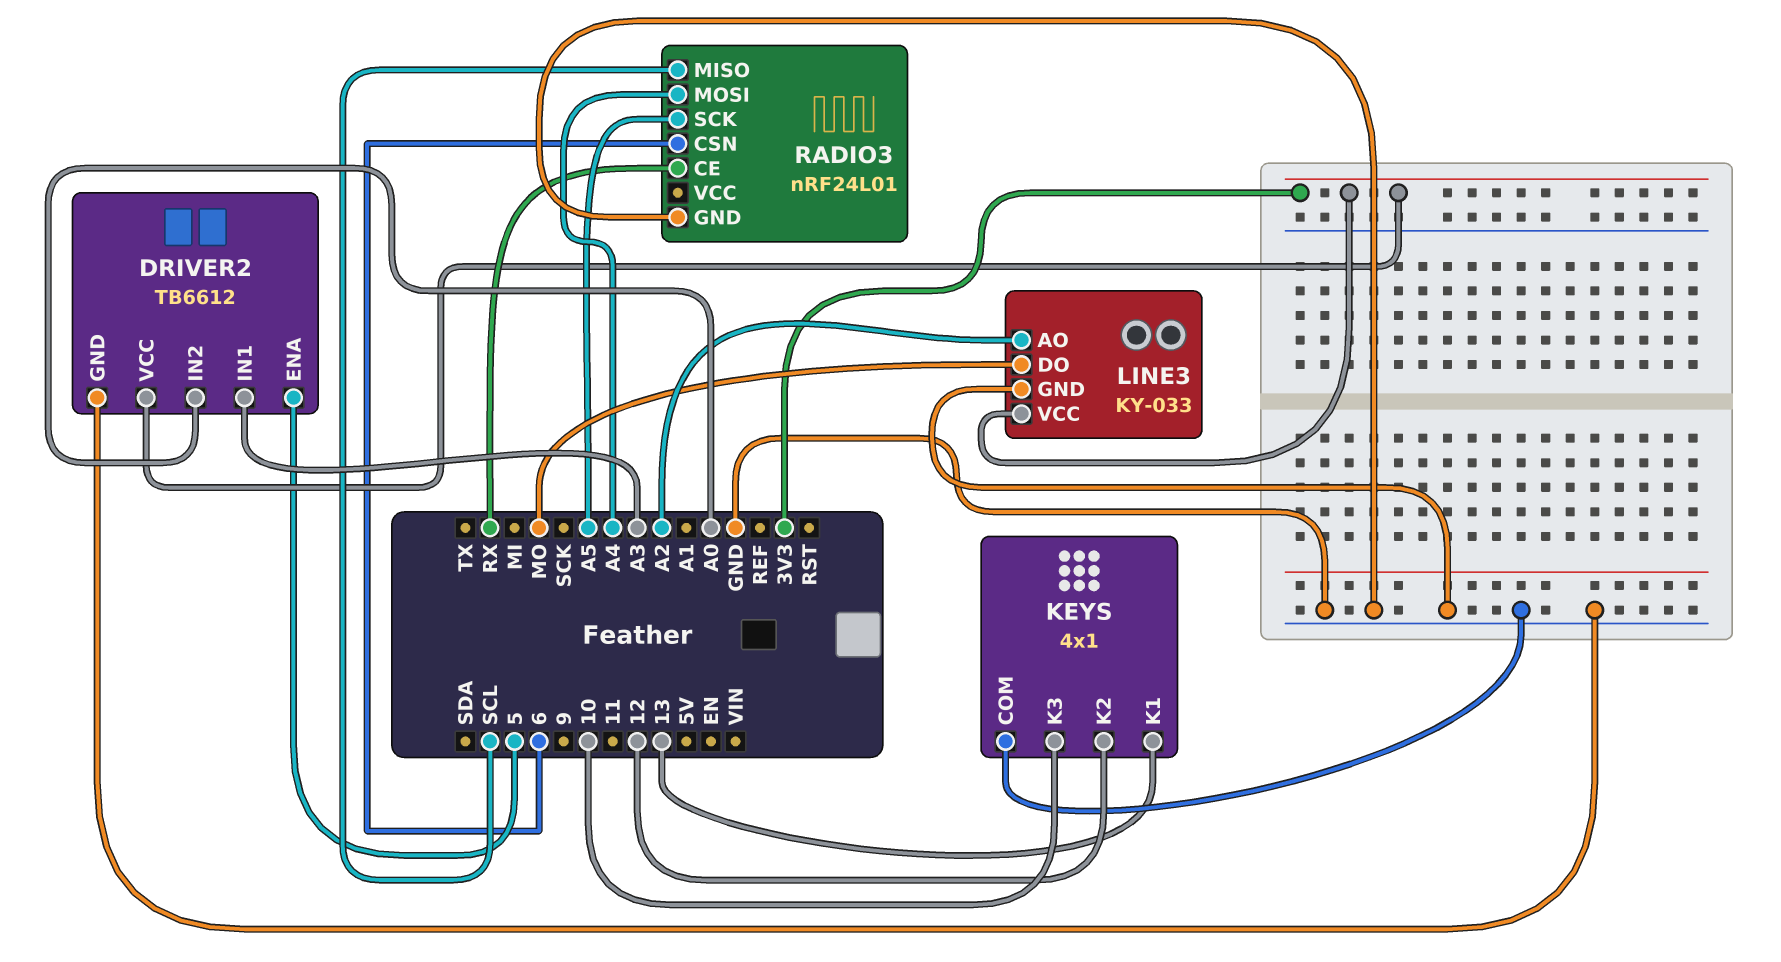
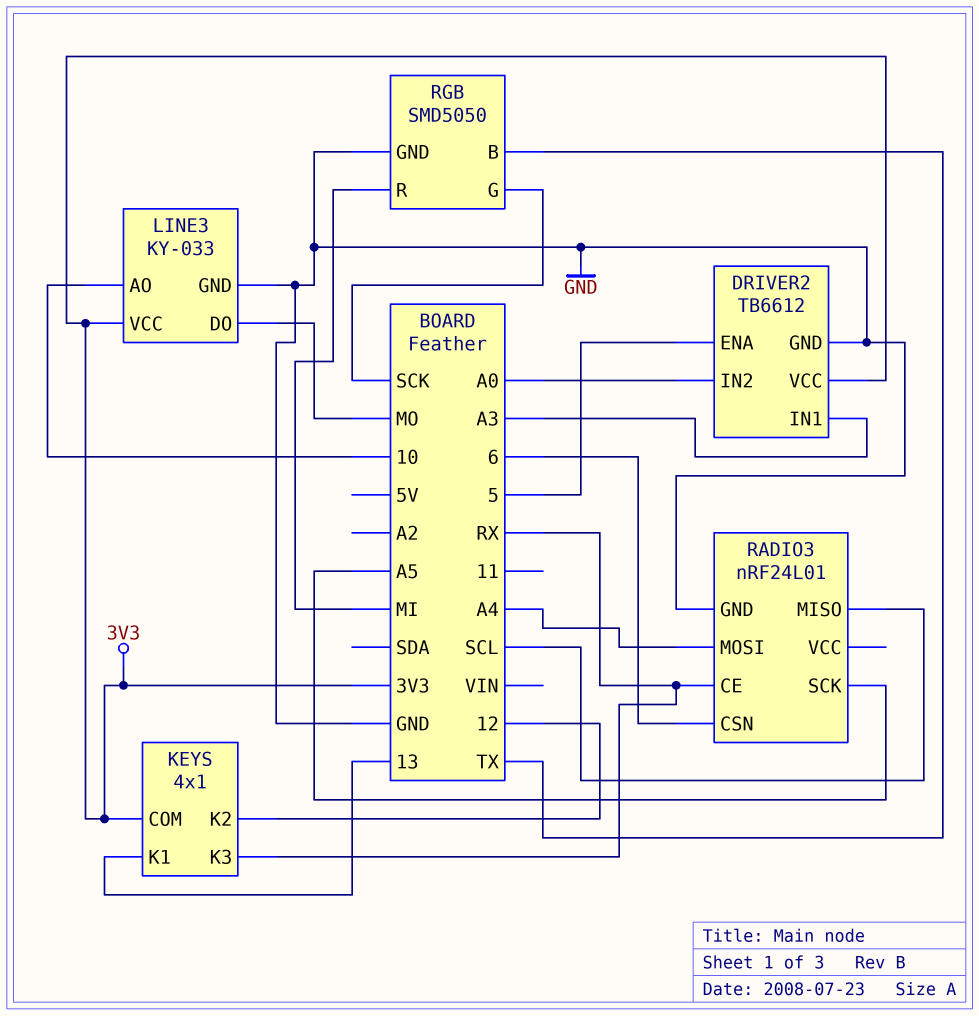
KEYS pin COM: GND -> 3V3
KEYS pin K3: 10 -> RX
LINE3 pin AO: A2 -> 10
RGB: none -> SMD5050
RGB pin B: none -> TX
RGB pin G: none -> SCK
RGB pin GND: none -> GND
RGB pin R: none -> MI

